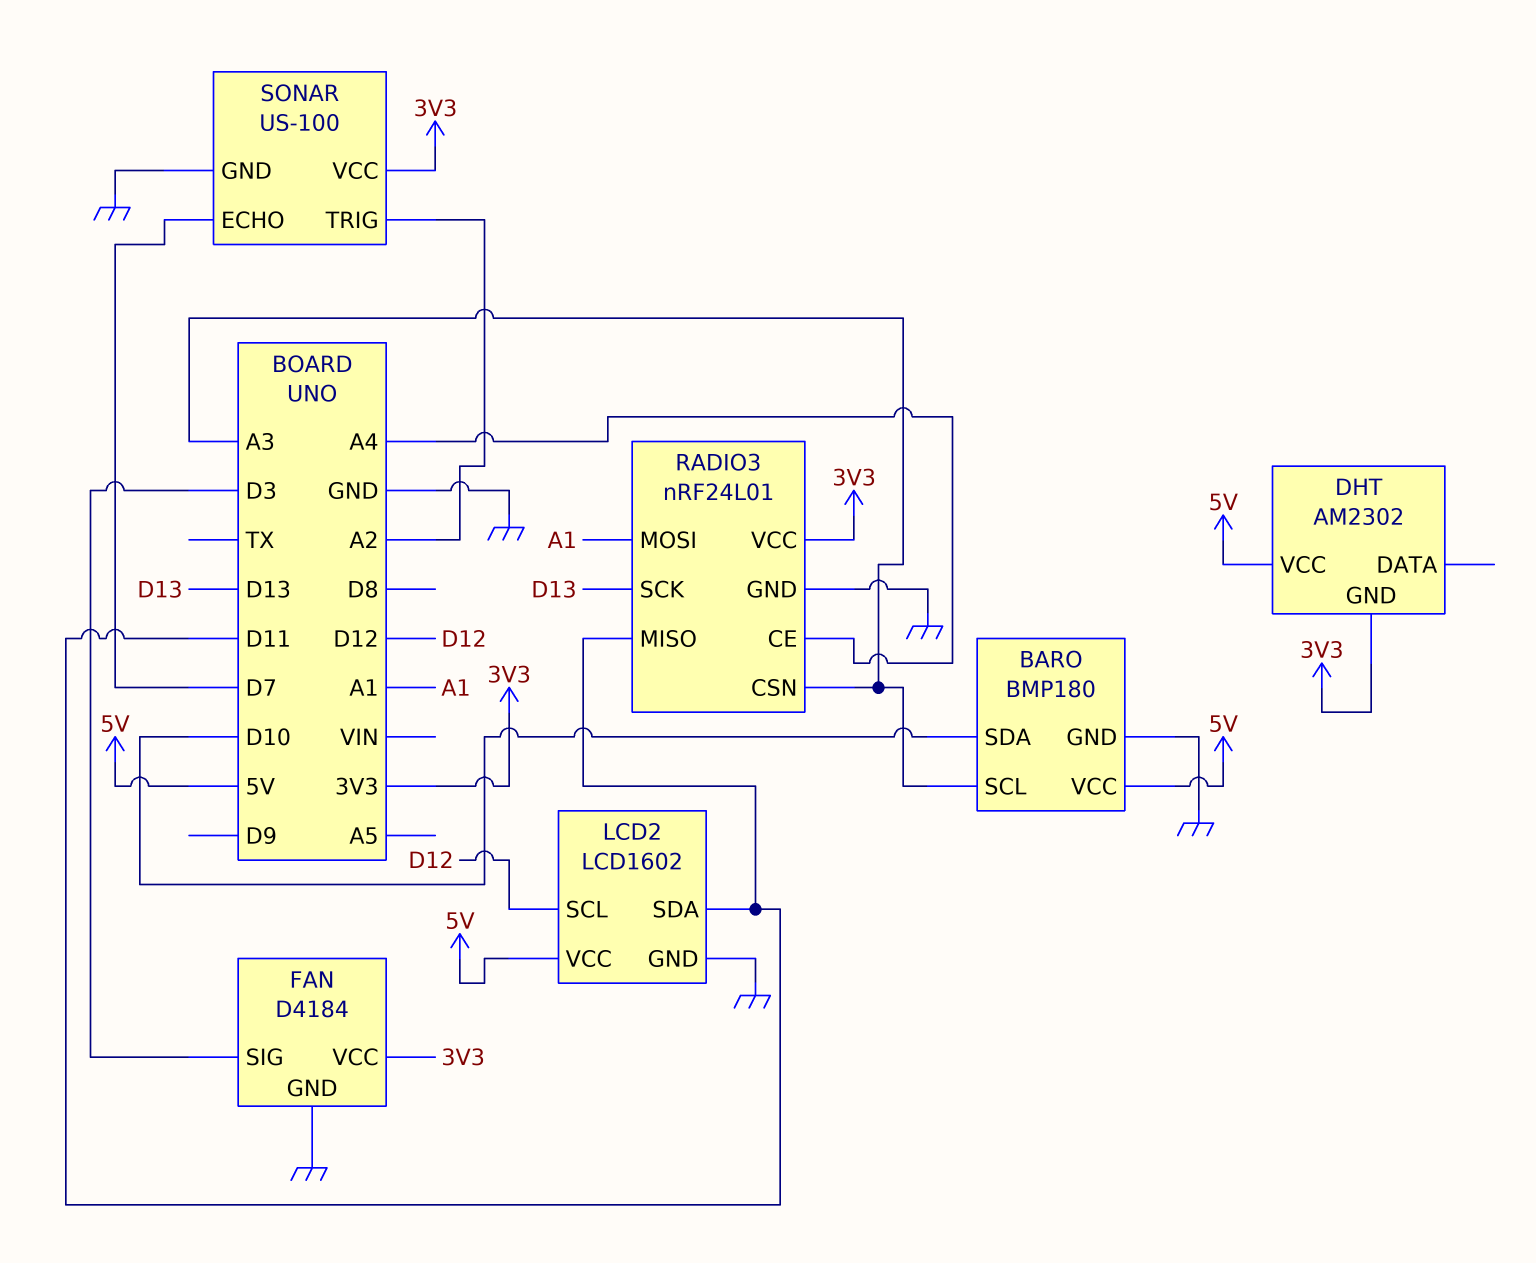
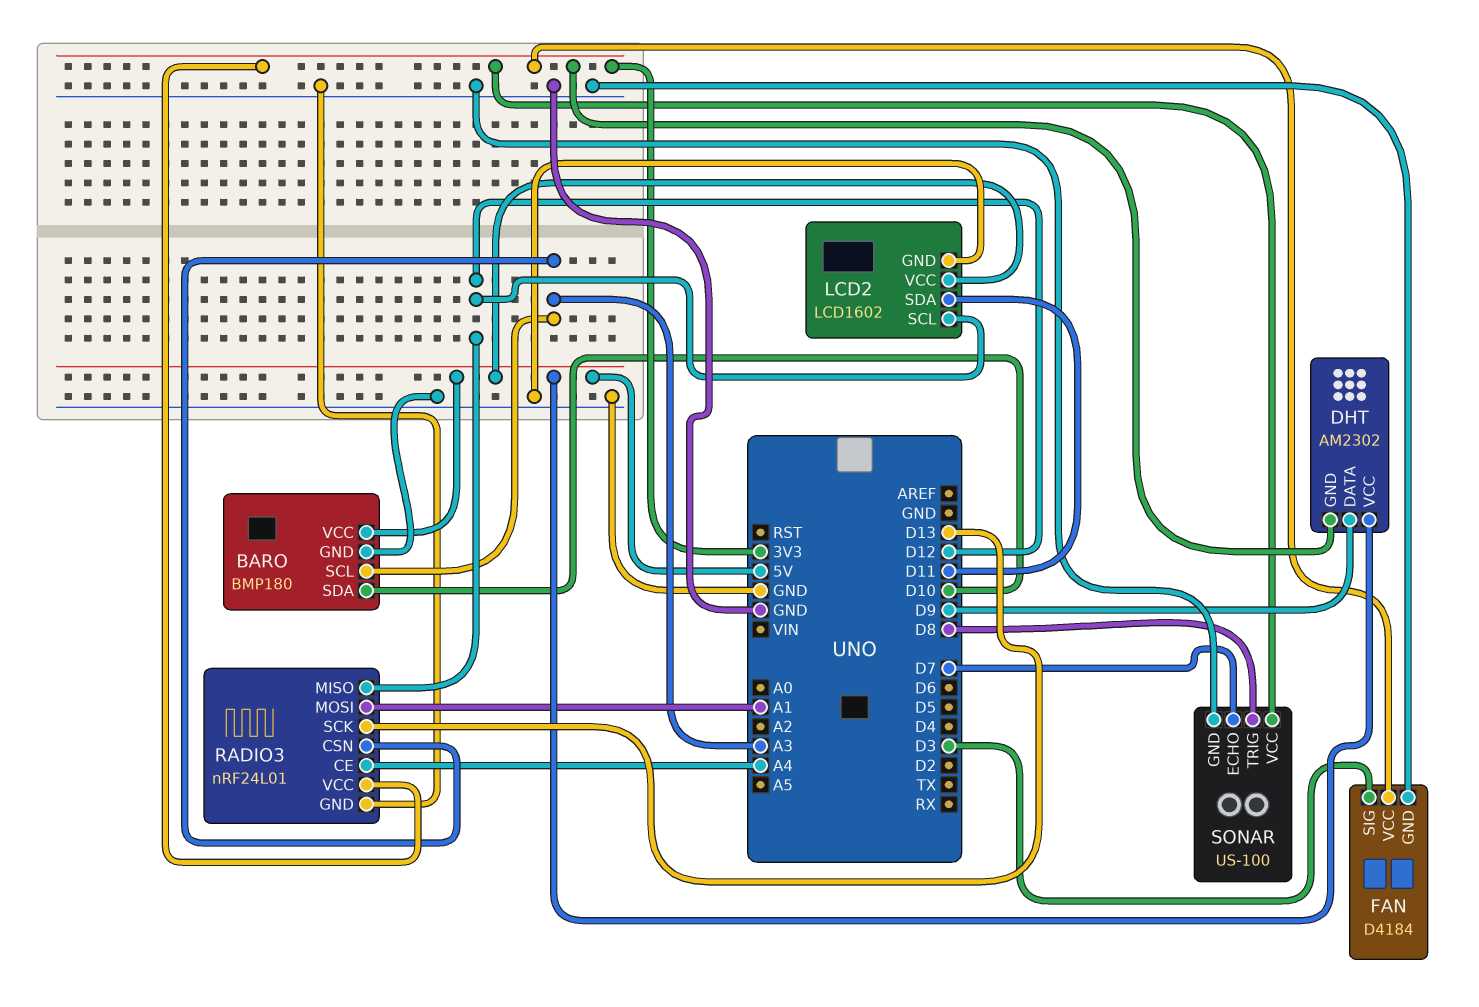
DHT pin DATA: none -> D9
RADIO3 pin MISO: D11 -> D12
SONAR pin TRIG: A2 -> D8

